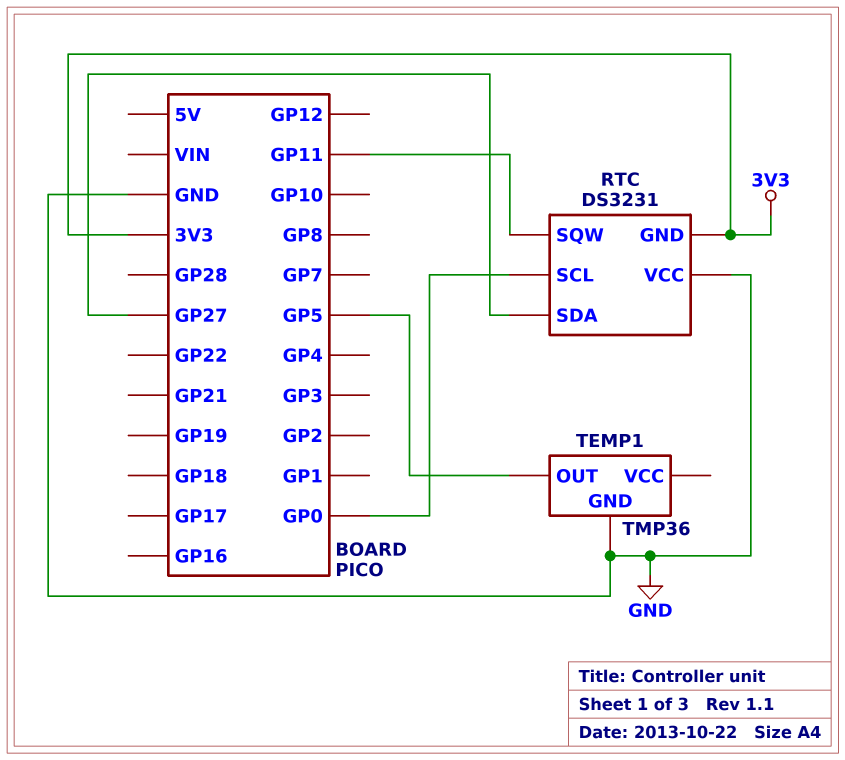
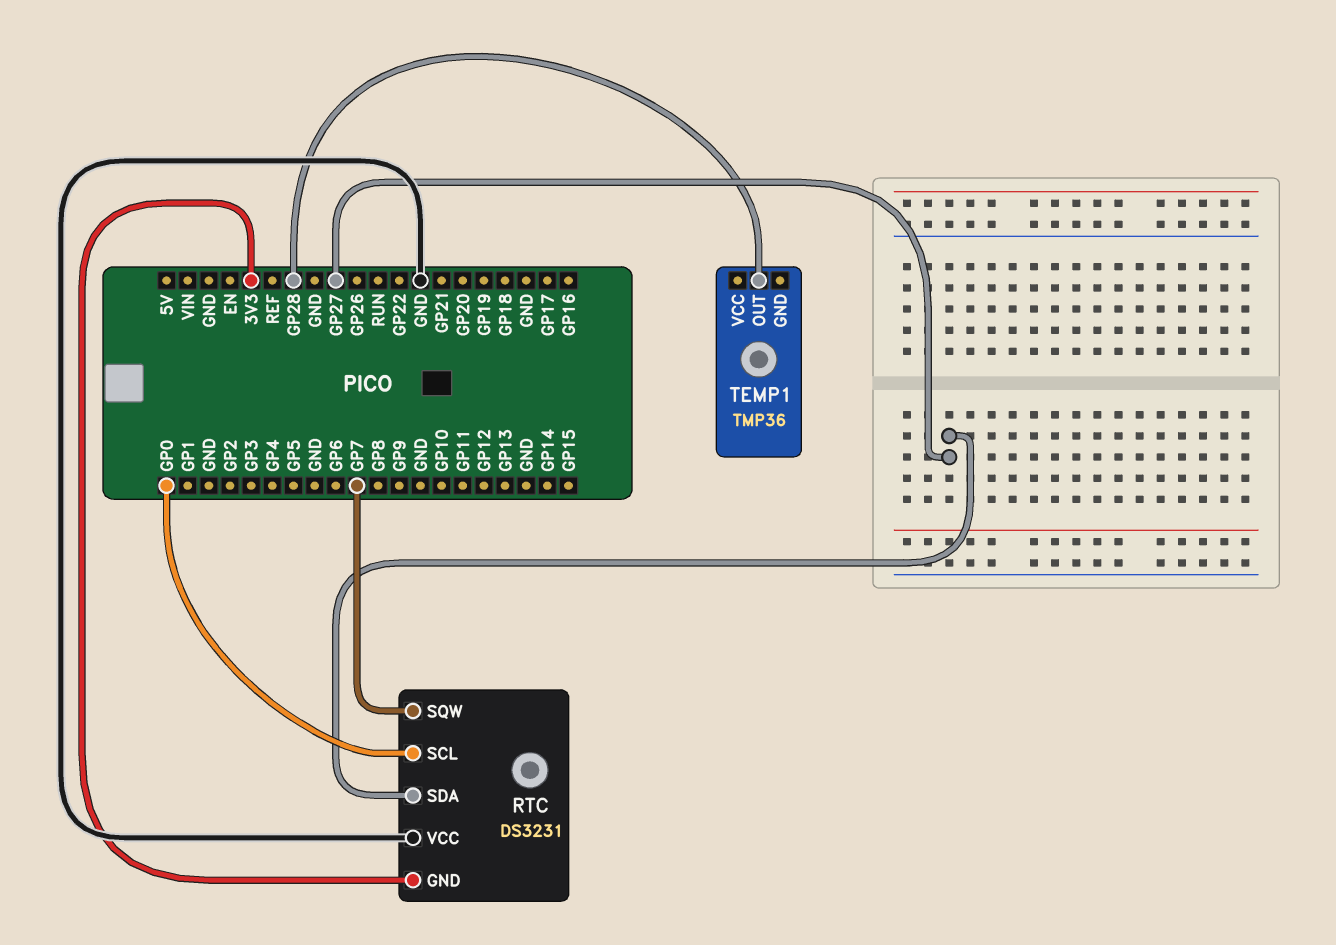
RTC pin SQW: GP11 -> GP7
TEMP1 pin GND: GND -> none
TEMP1 pin OUT: GP5 -> GP28

